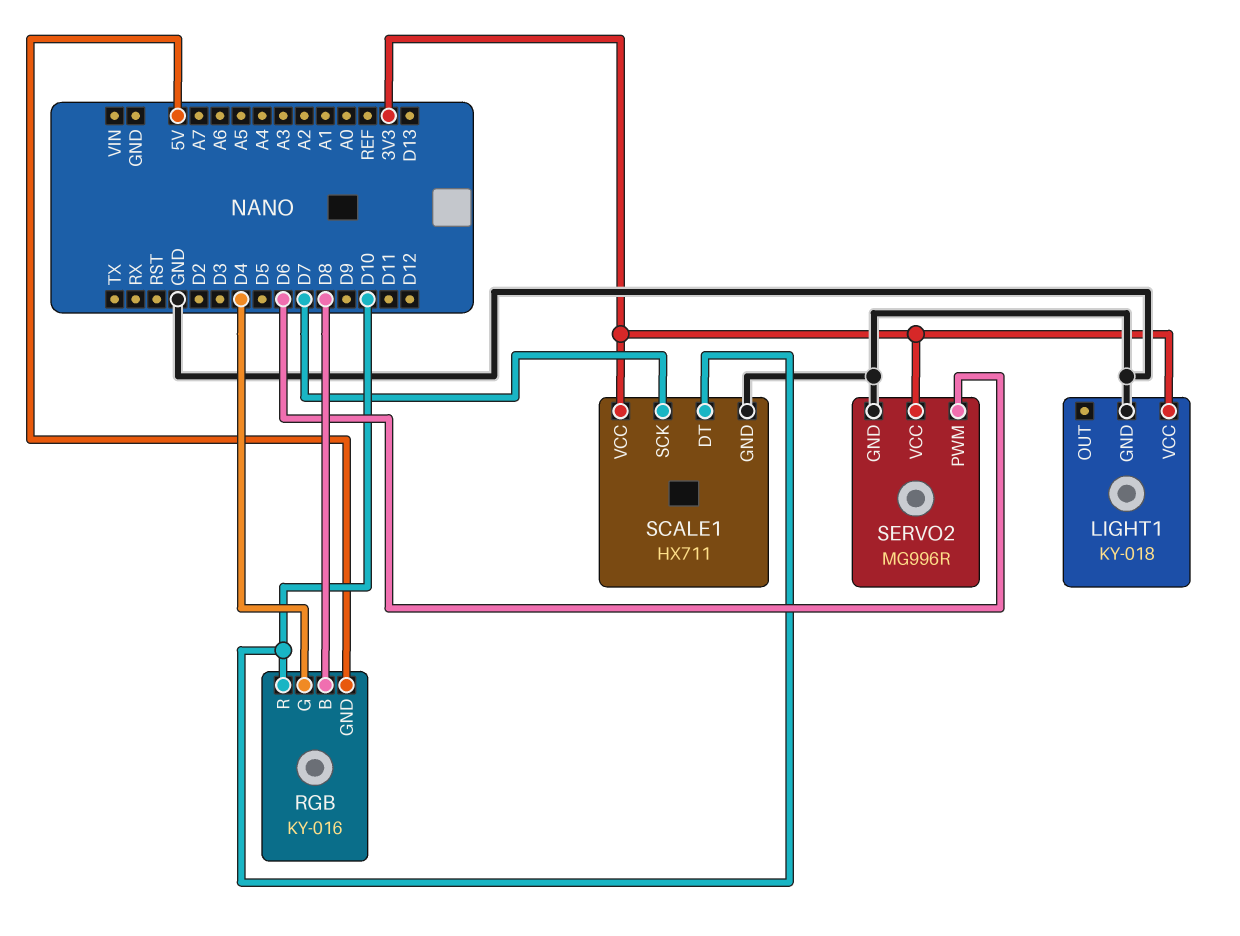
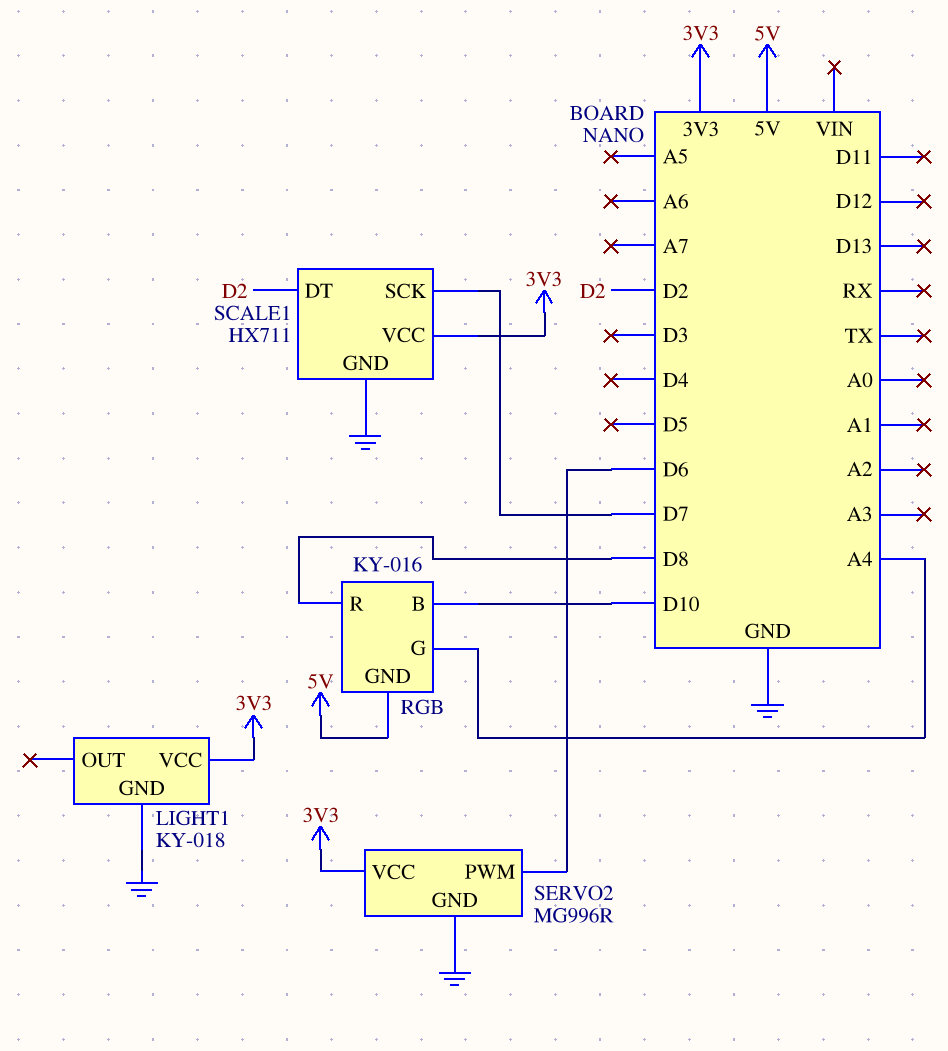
RGB pin B: D8 -> D10
RGB pin G: D4 -> A4
RGB pin R: D10 -> D8
SCALE1 pin DT: D10 -> D2

